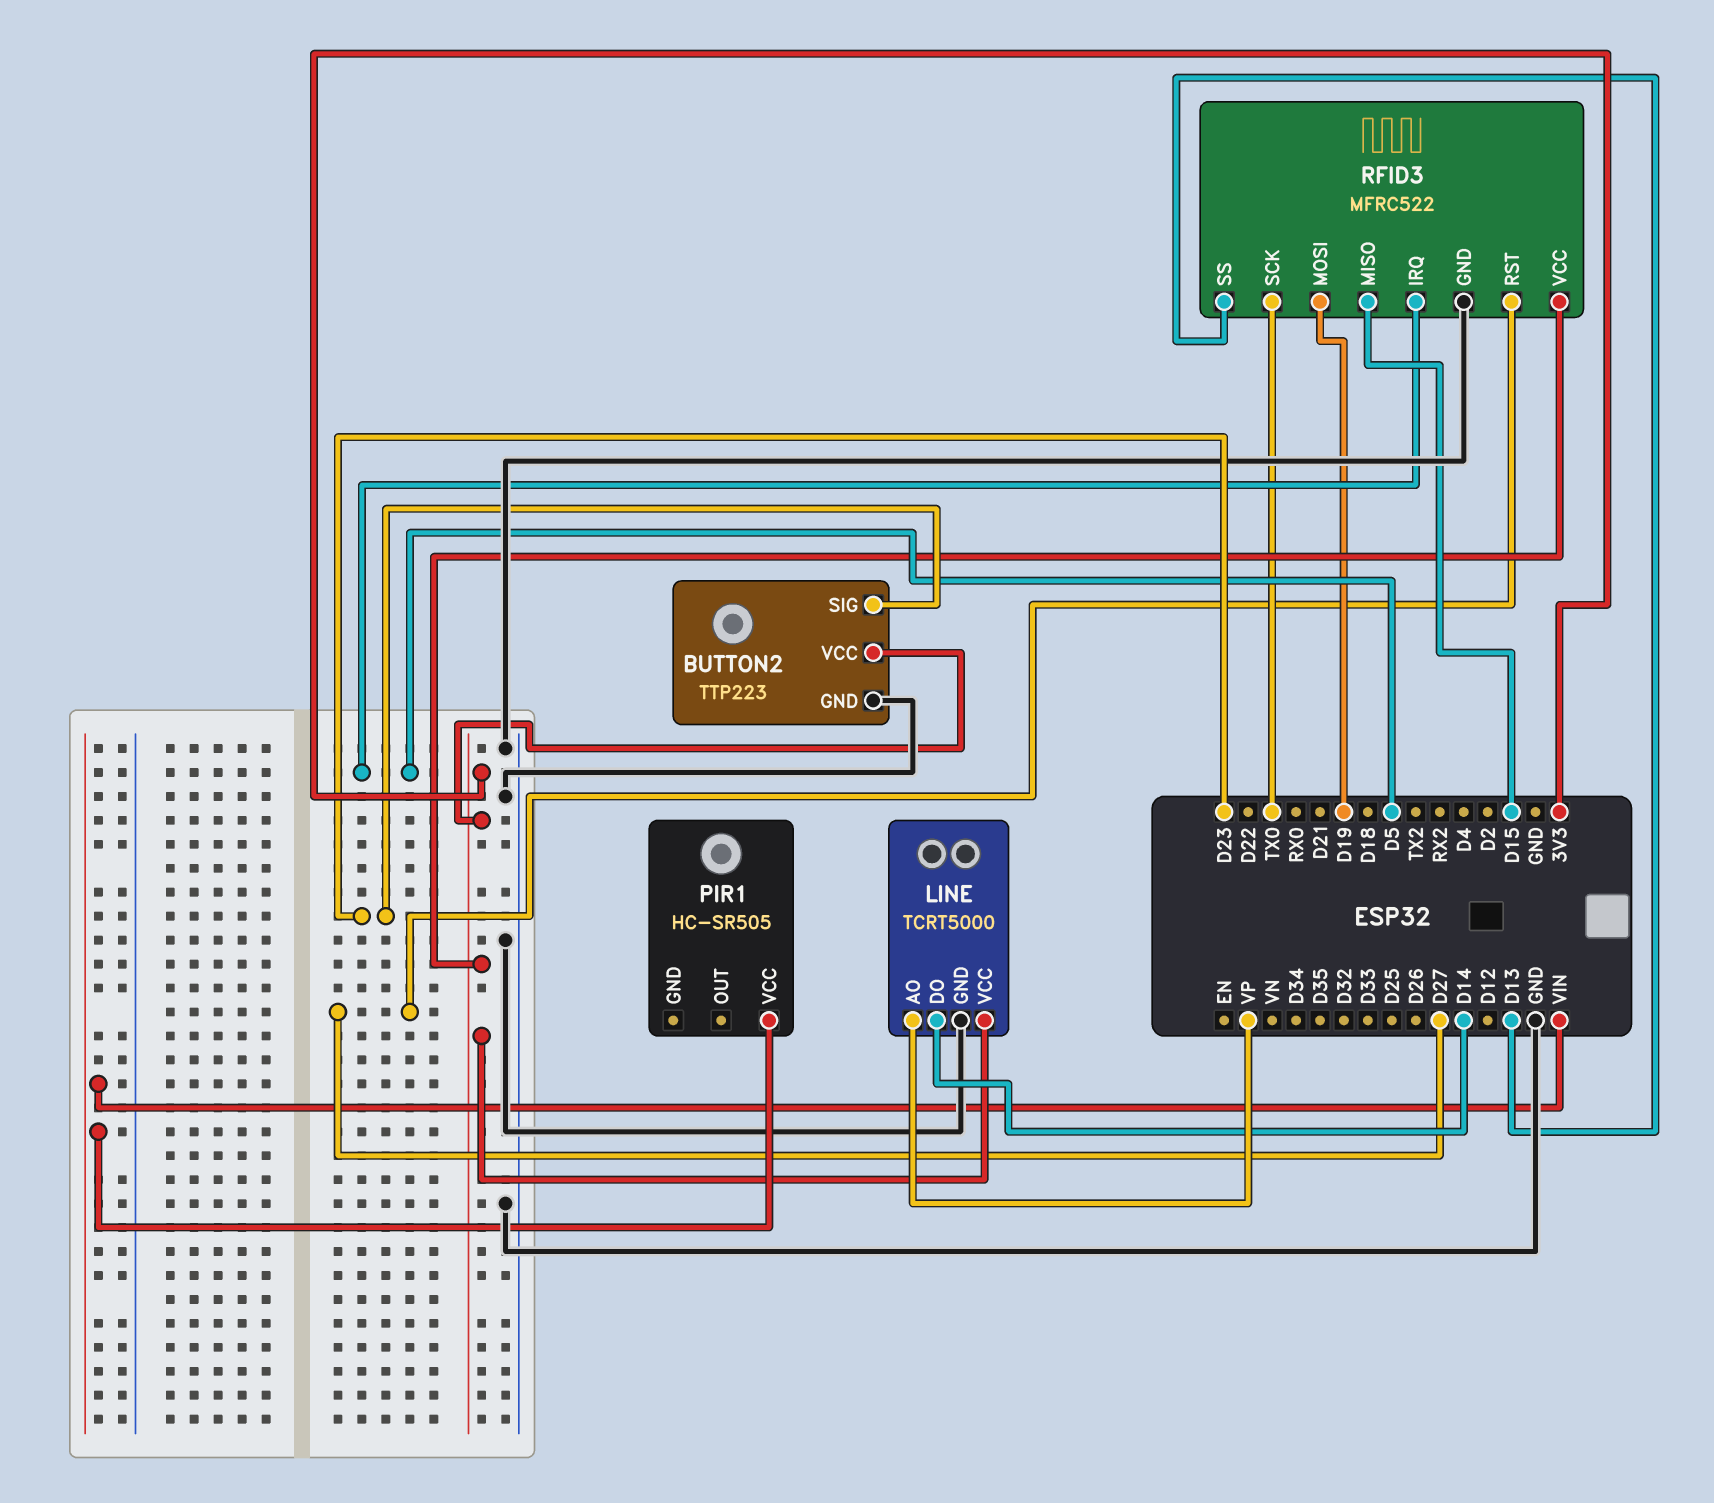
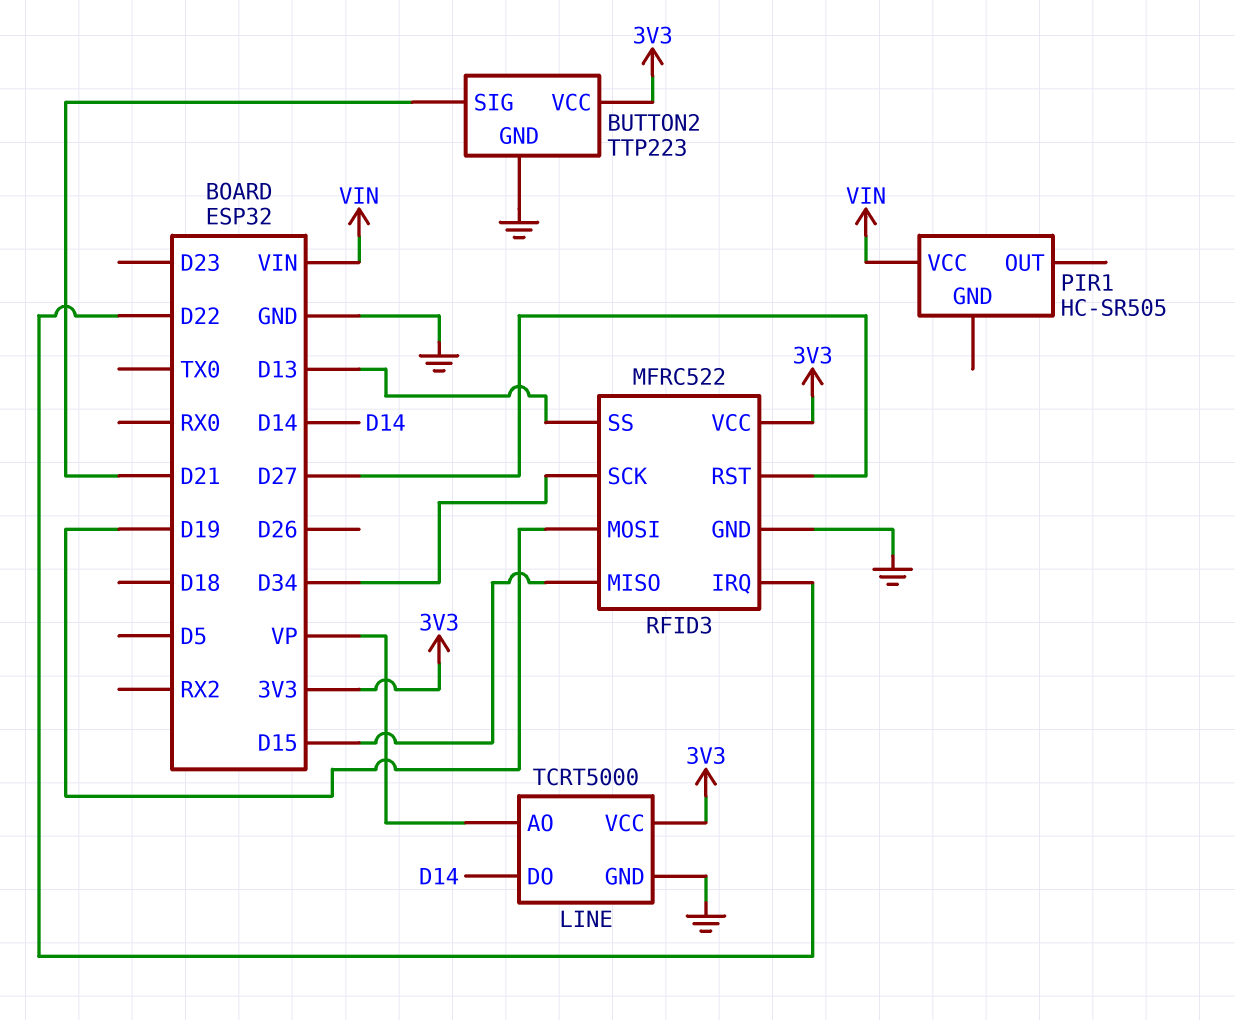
BUTTON2 pin SIG: D23 -> D21
RFID3 pin IRQ: D5 -> D22
RFID3 pin SCK: TX0 -> D34

